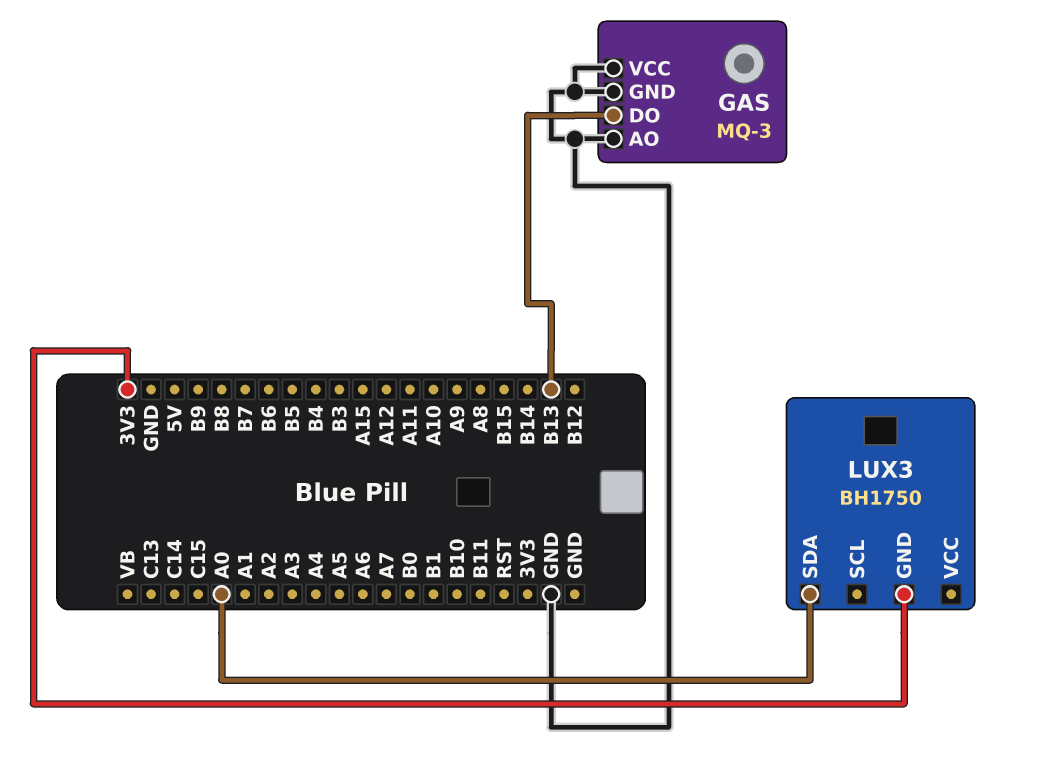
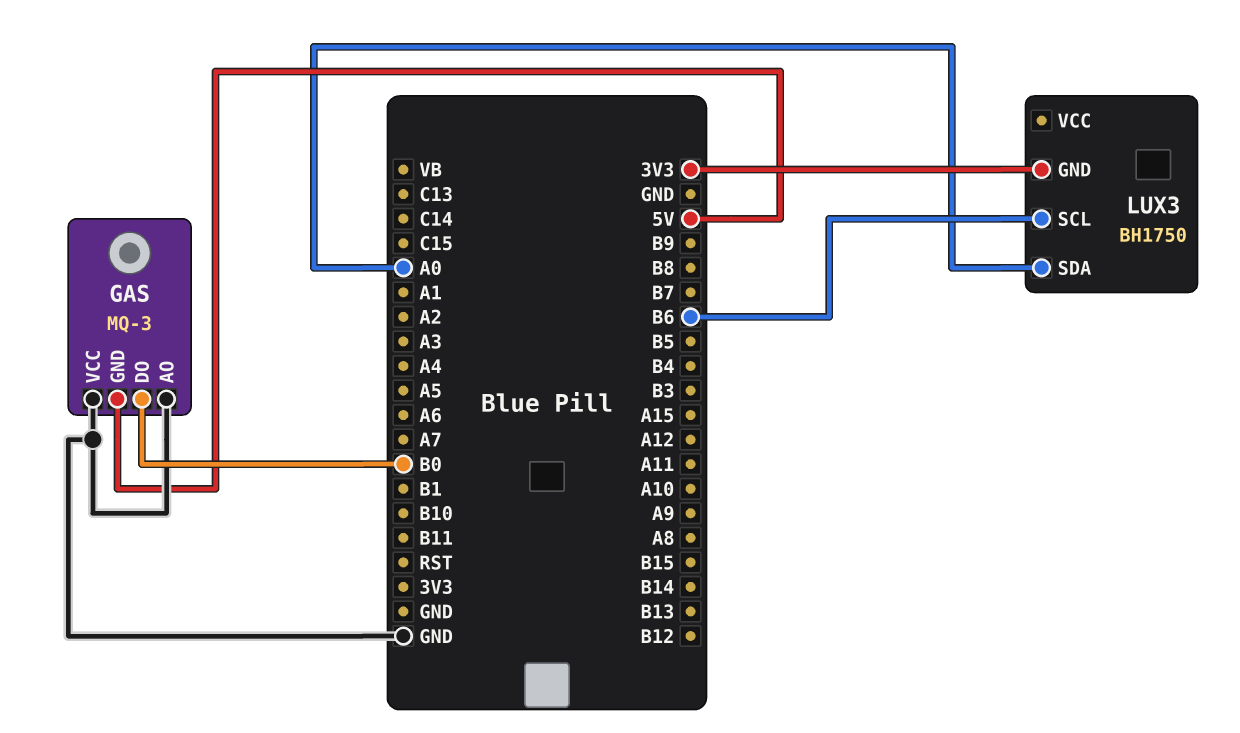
GAS pin DO: B13 -> B0
GAS pin GND: GND -> 5V
LUX3 pin SCL: none -> B6

